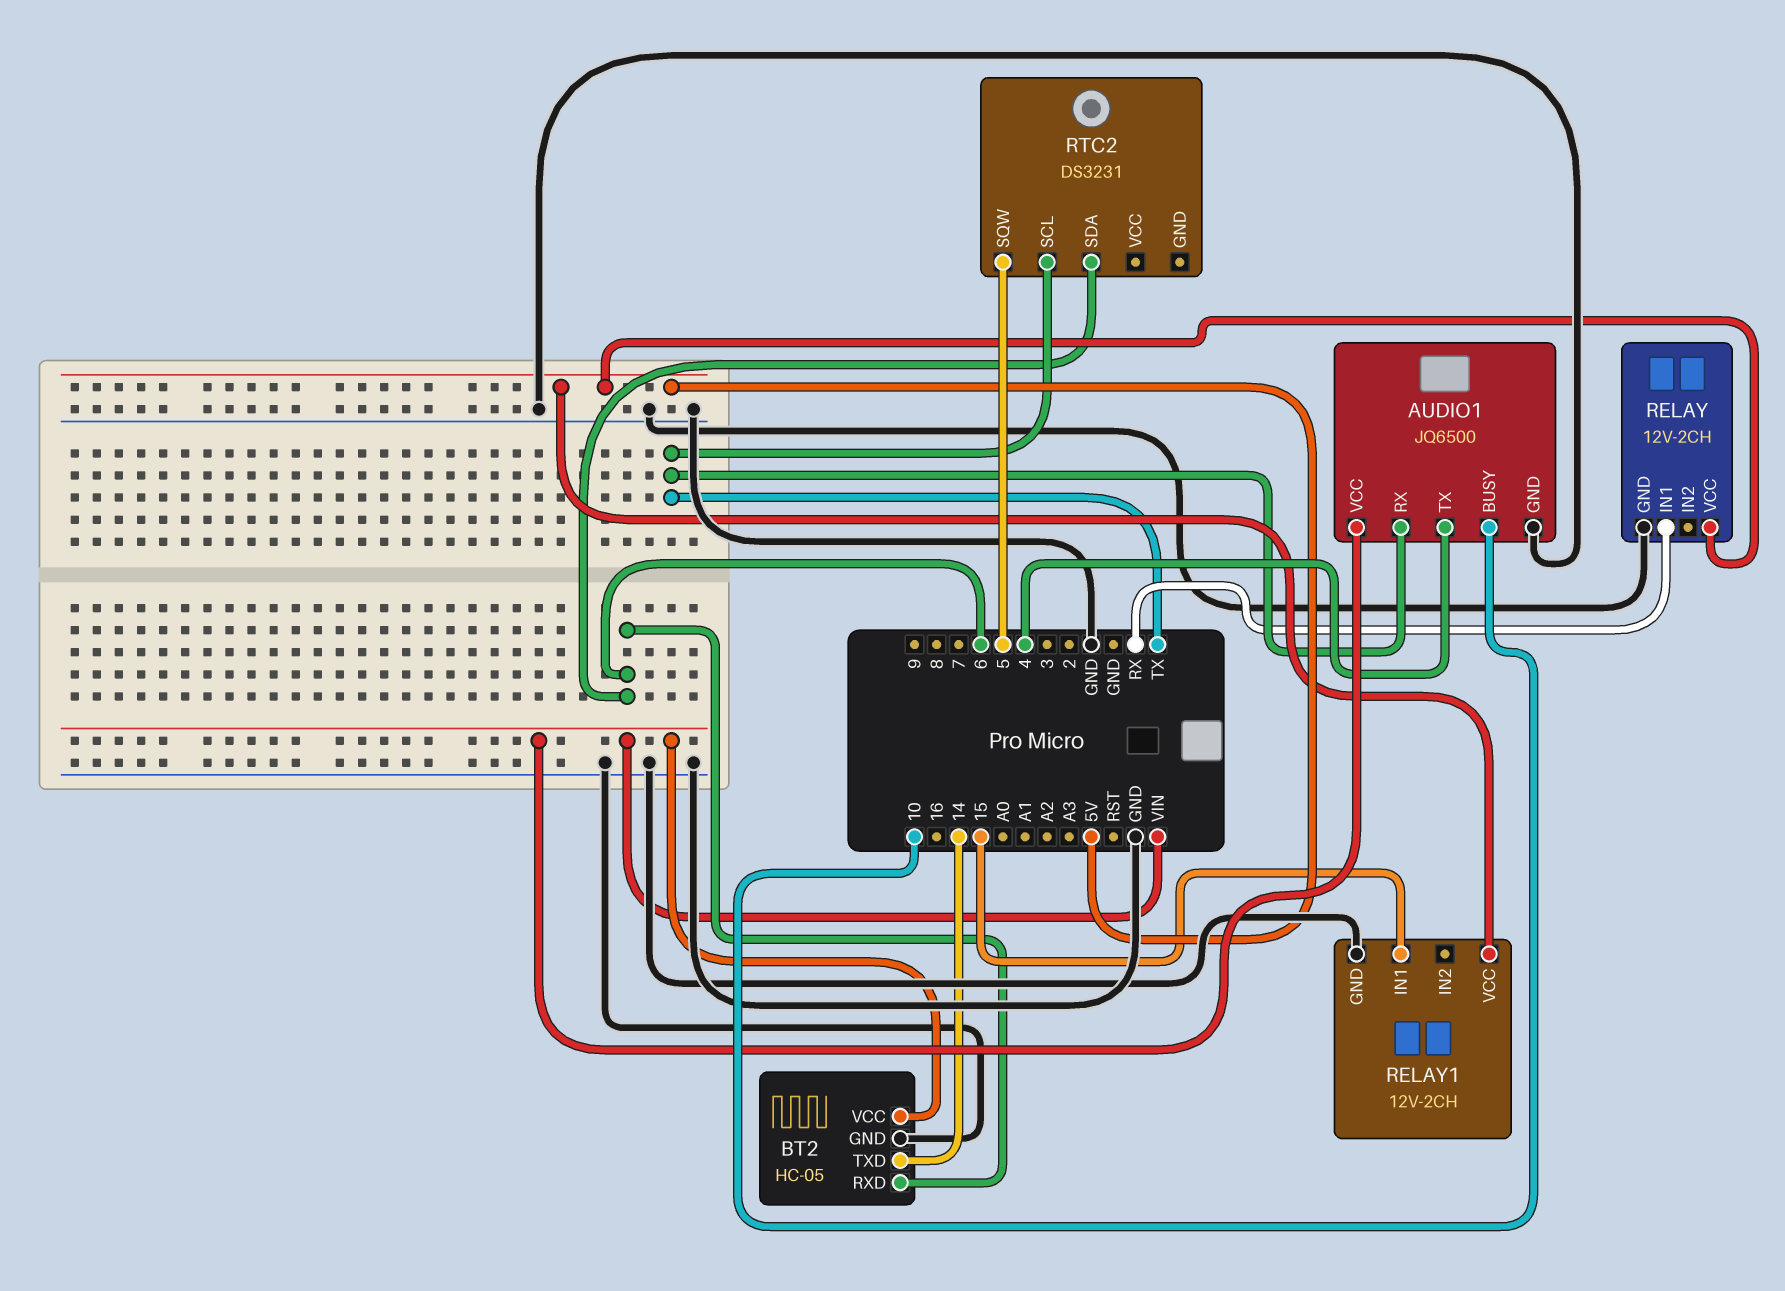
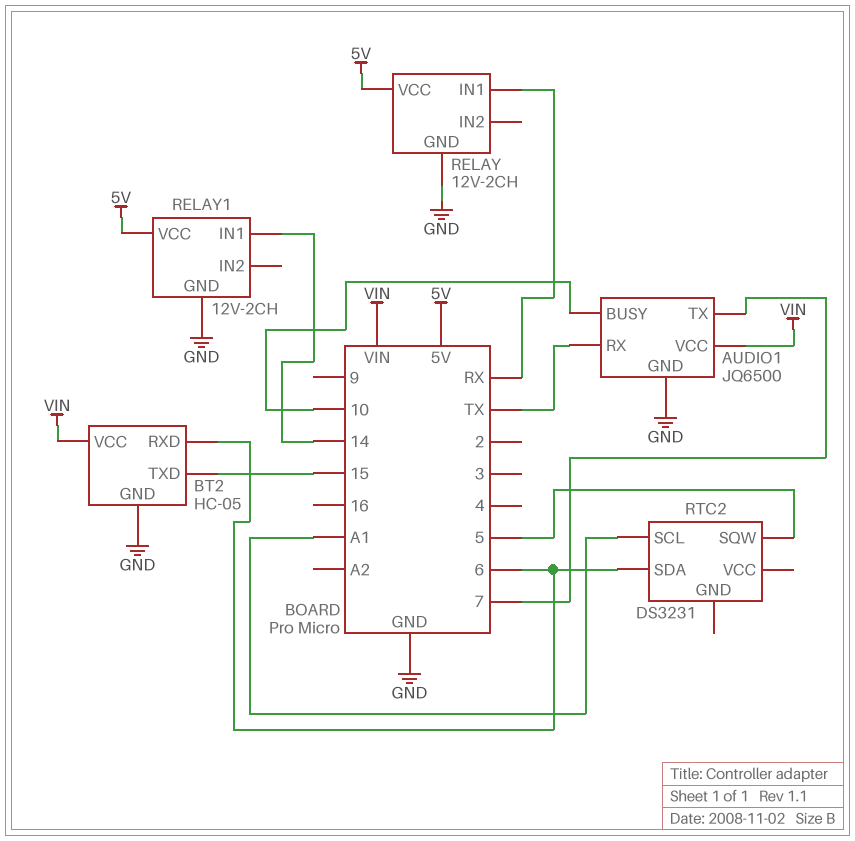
AUDIO1 pin TX: 4 -> 7
BT2 pin TXD: 14 -> 15
RELAY1 pin IN1: 15 -> 14
RTC2 pin SCL: TX -> A1

